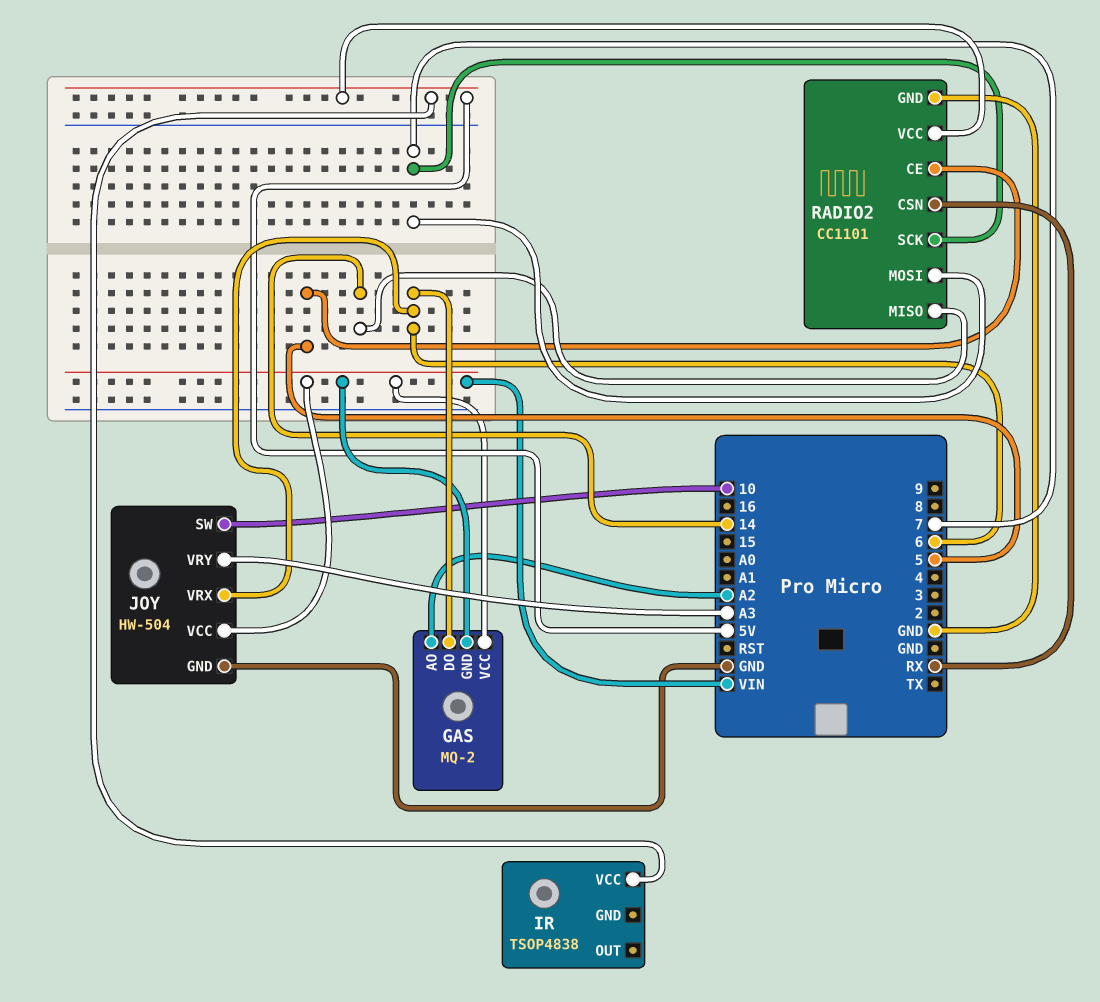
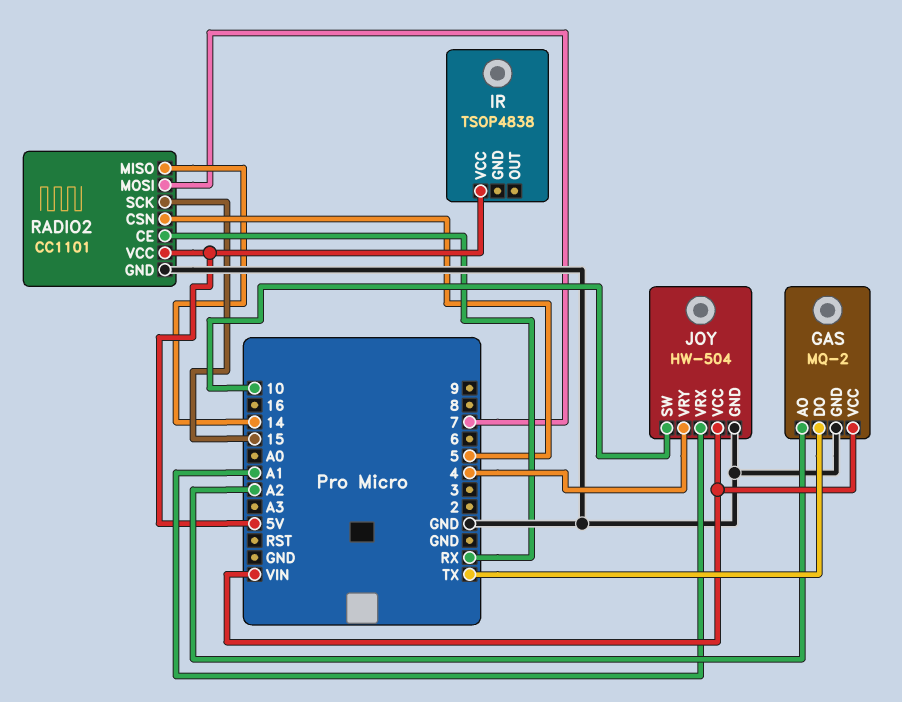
GAS pin DO: 6 -> TX
GAS pin GND: VIN -> GND
JOY pin VRX: 6 -> A1
JOY pin VRY: A3 -> 4
RADIO2 pin CE: 5 -> RX
RADIO2 pin CSN: RX -> 5
RADIO2 pin SCK: 7 -> 15

